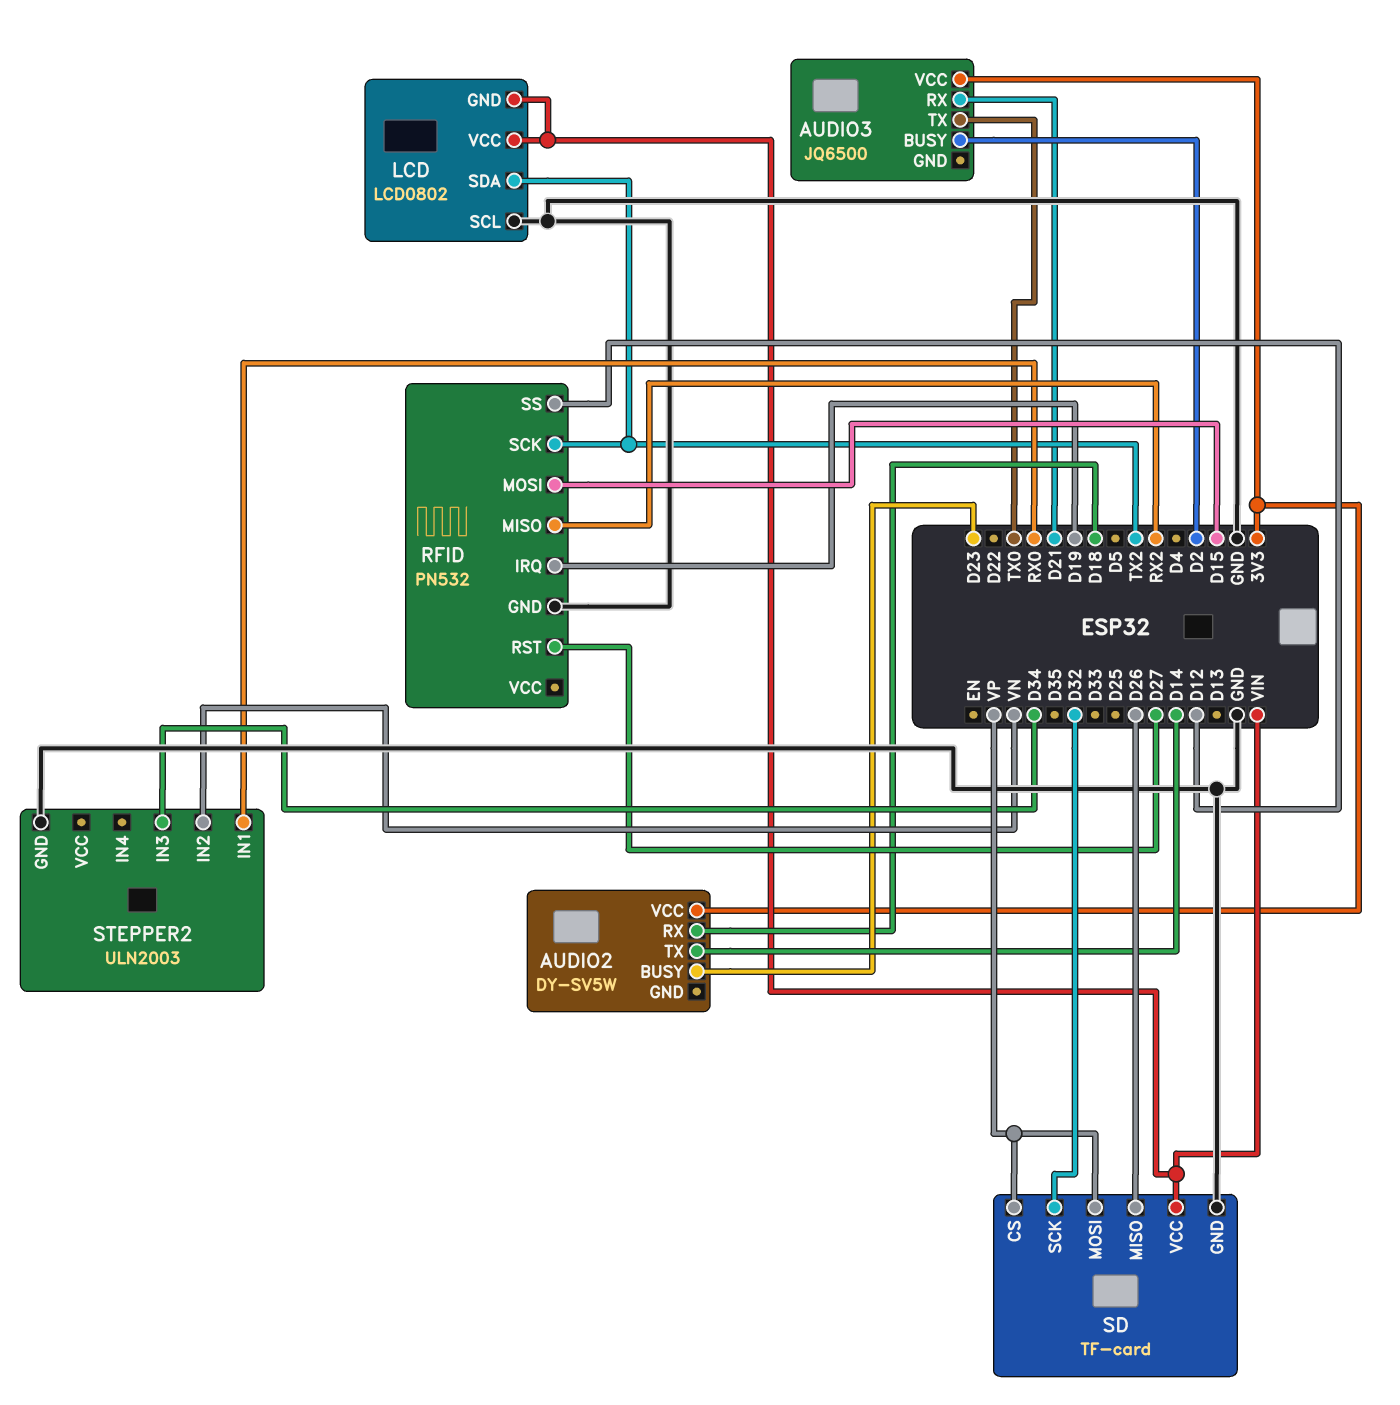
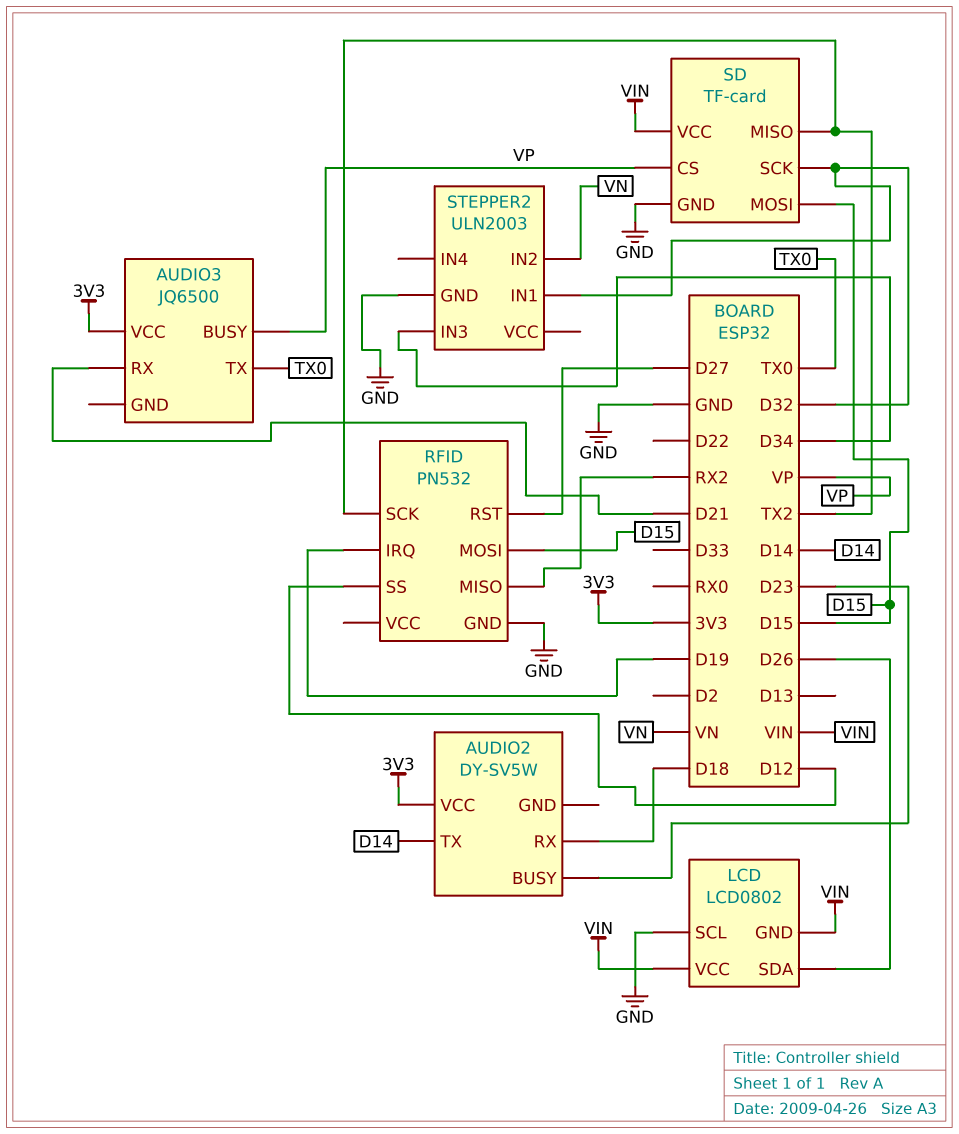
AUDIO3 pin BUSY: D2 -> VP
LCD pin SDA: TX2 -> D26
SD pin MISO: D26 -> TX2
SD pin MOSI: VP -> D15
STEPPER2 pin IN1: RX0 -> D32

